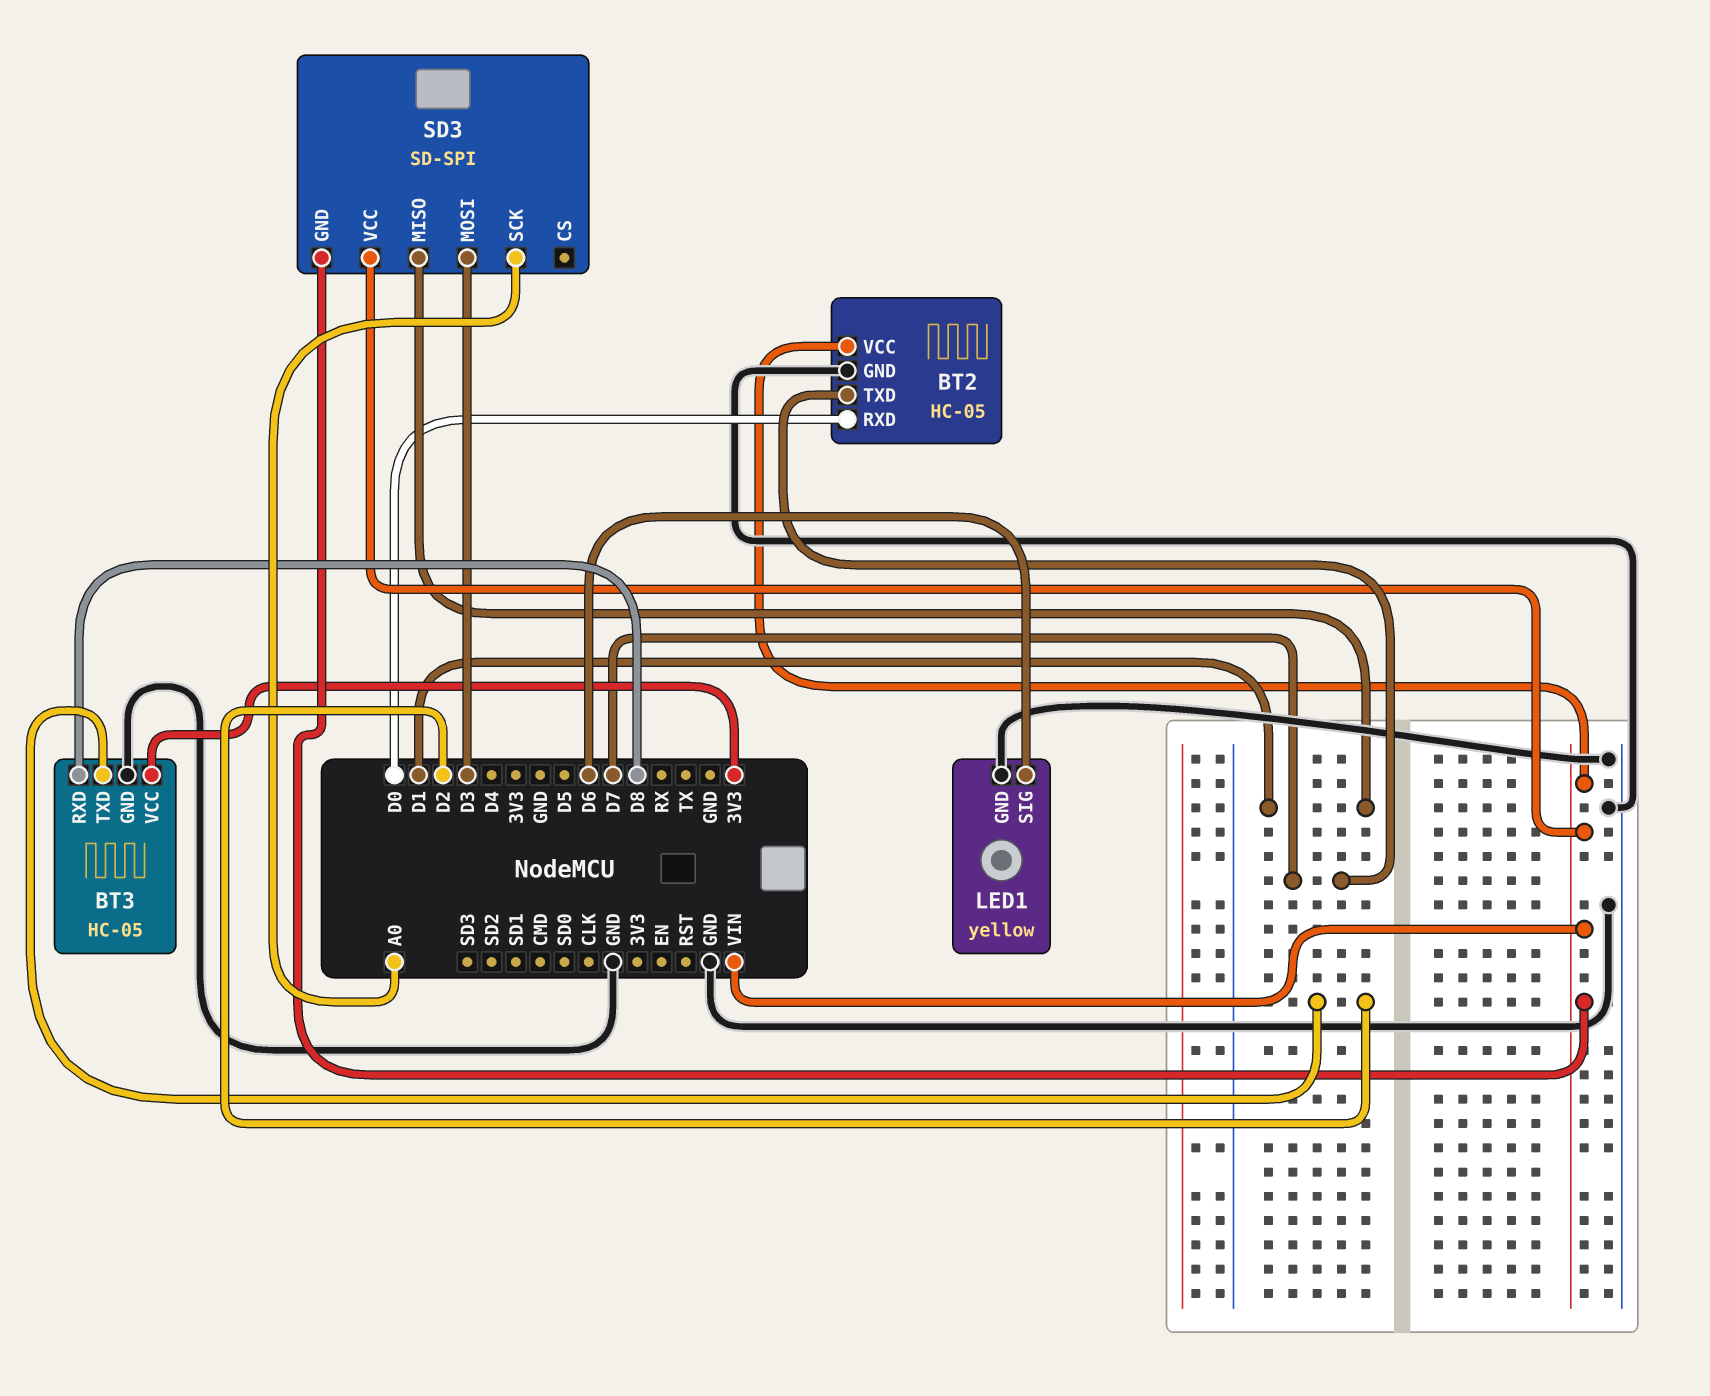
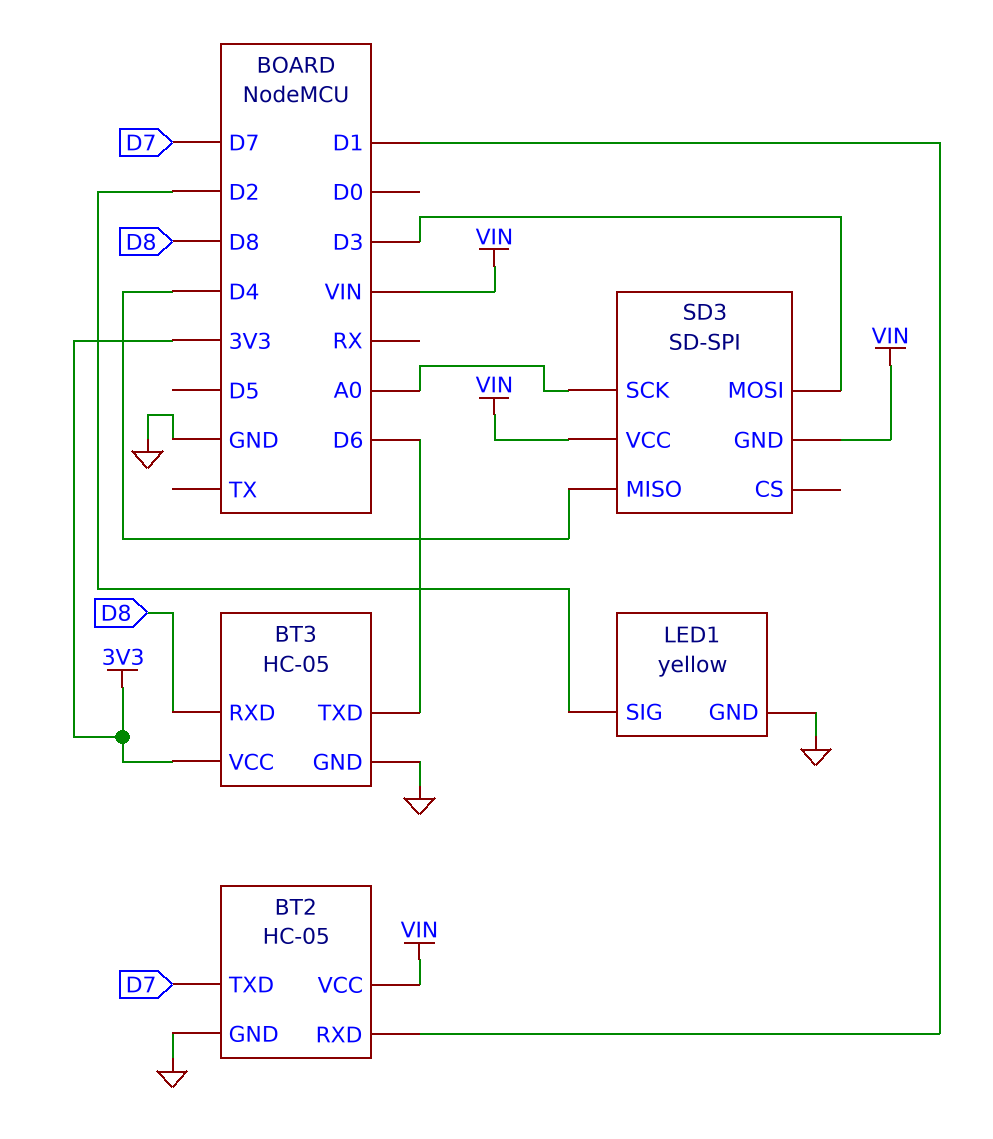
BT2 pin RXD: D0 -> D1
BT3 pin TXD: D2 -> D6
LED1 pin SIG: D6 -> D2
SD3 pin MISO: D1 -> D4

